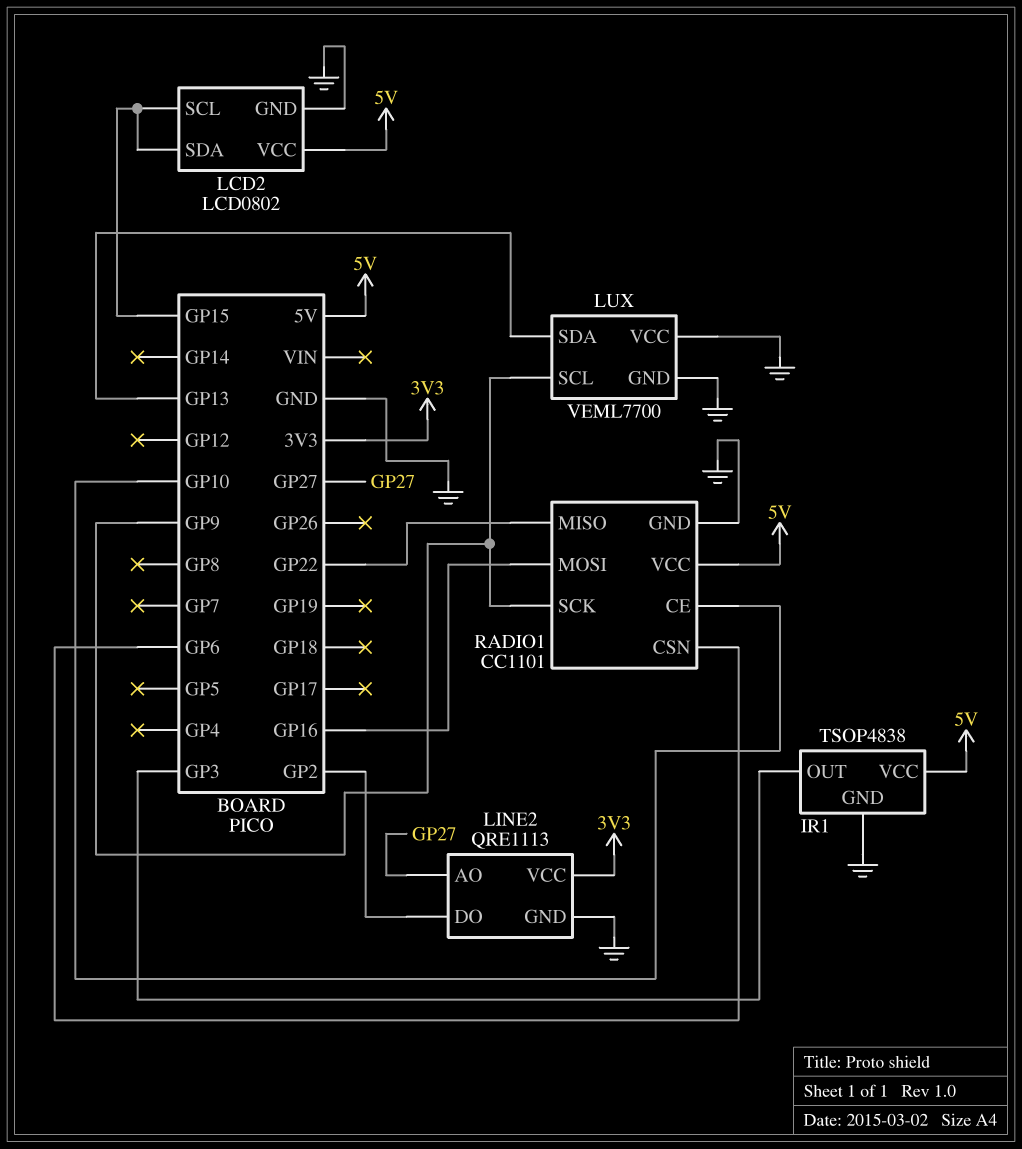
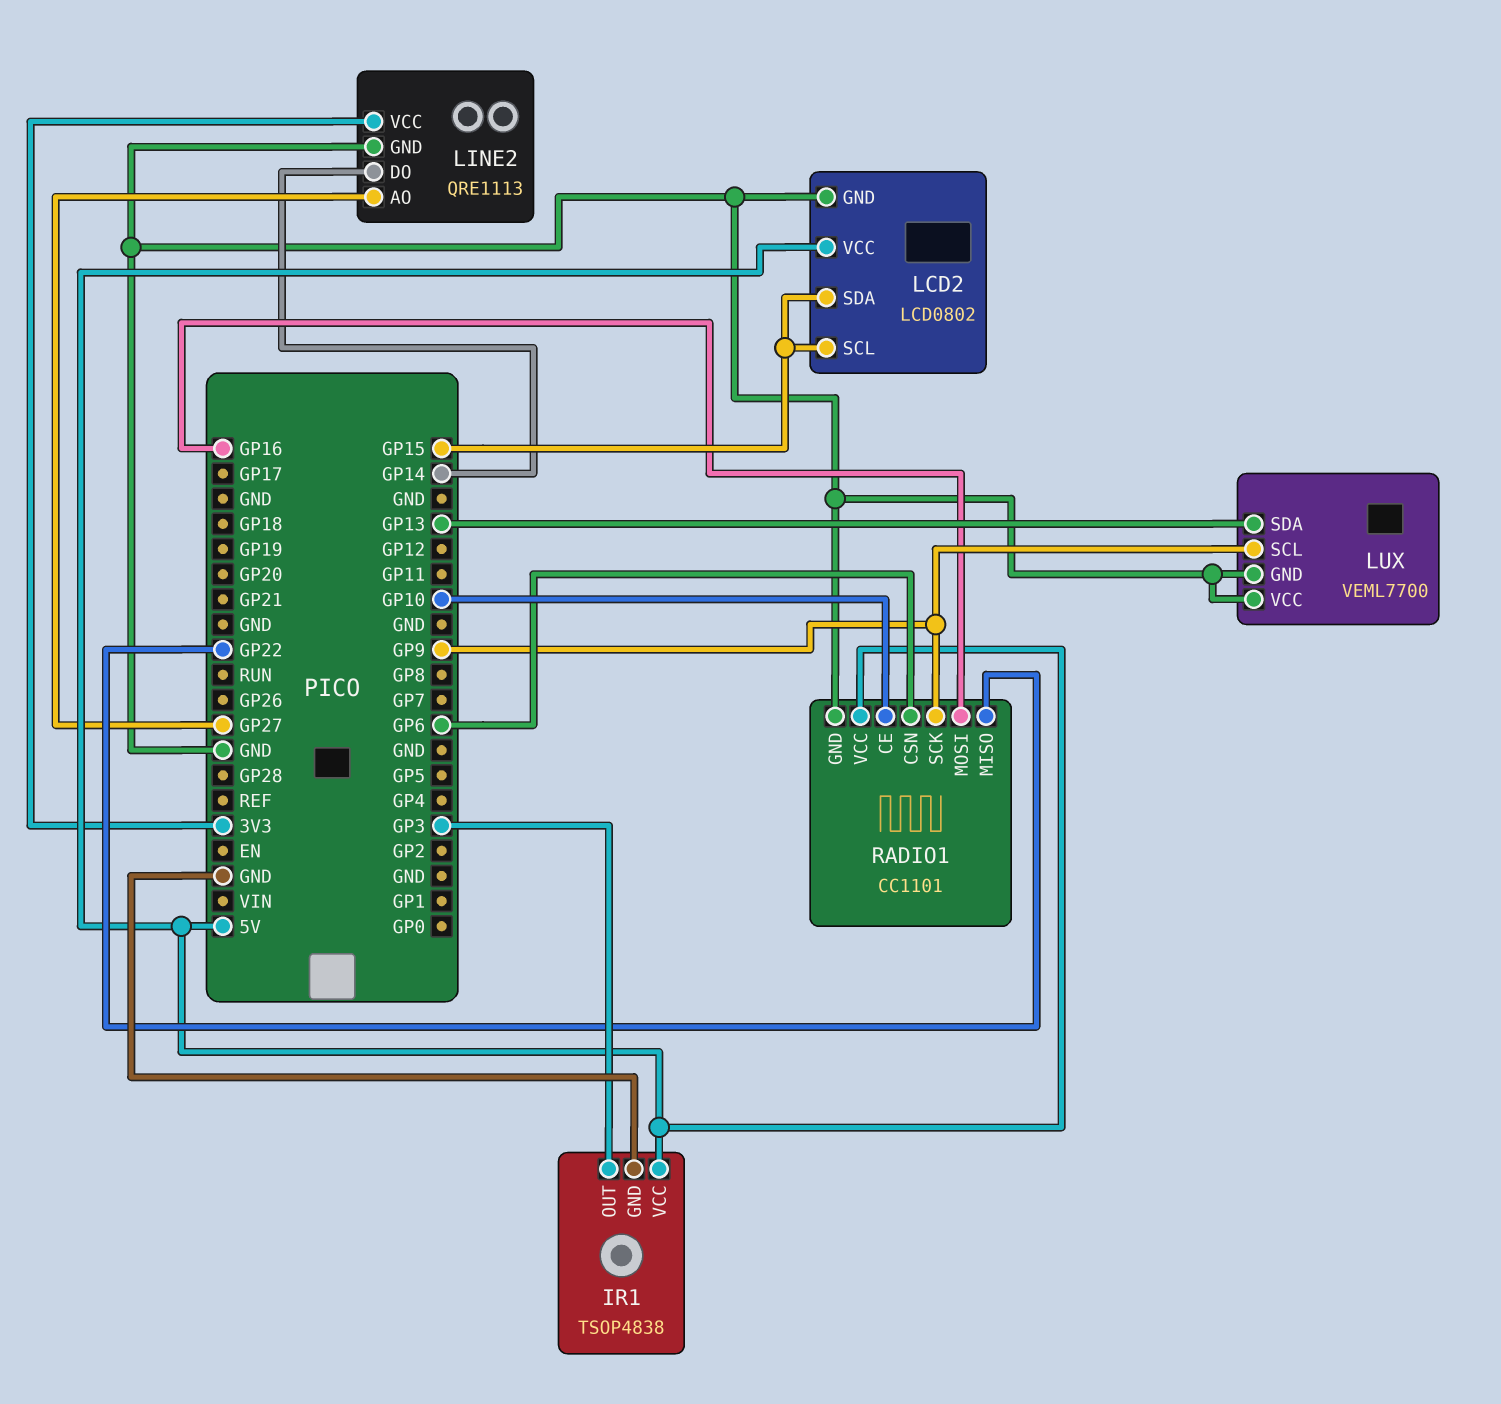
LINE2 pin DO: GP2 -> GP14

